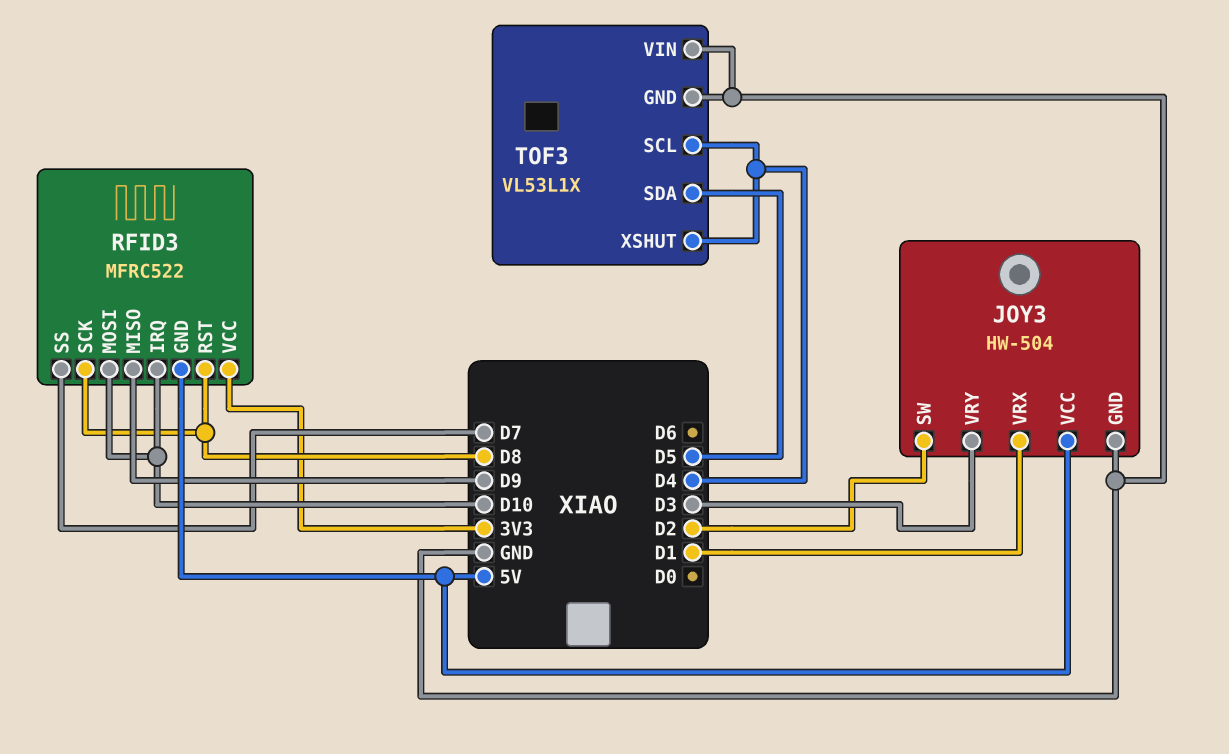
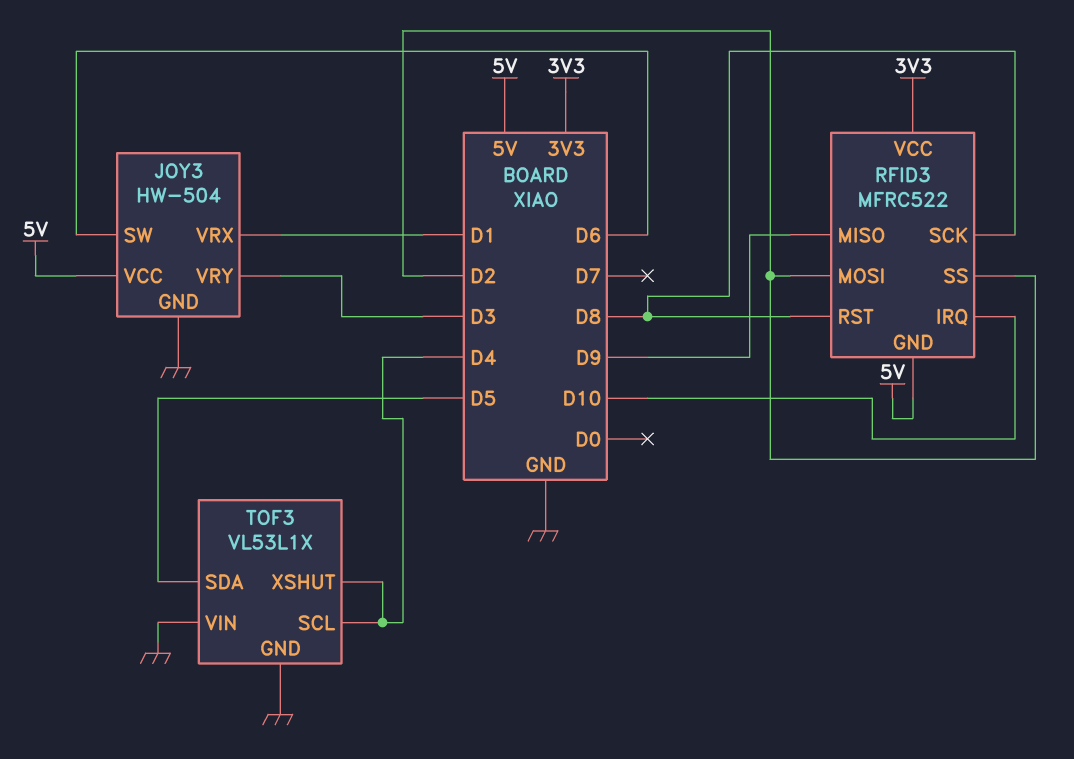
JOY3 pin SW: D2 -> D6
RFID3 pin MOSI: D10 -> D2
RFID3 pin SS: D7 -> D2

